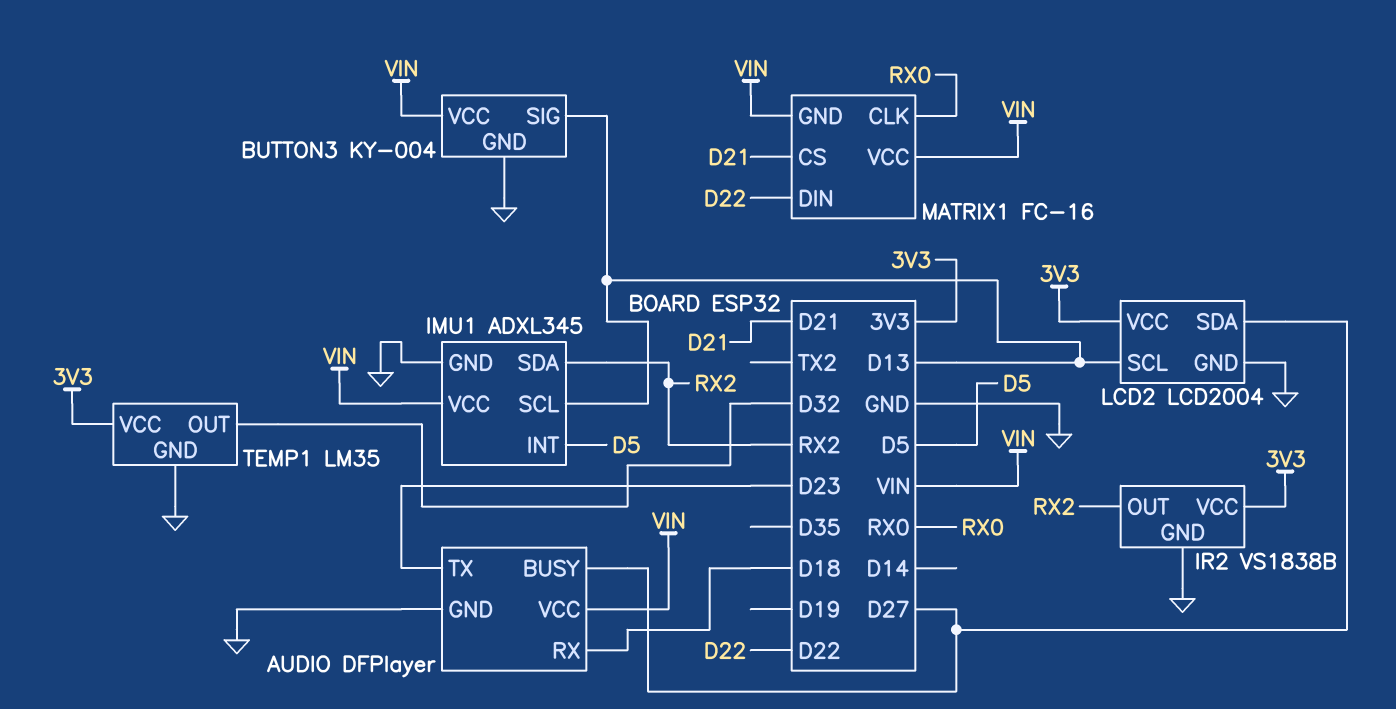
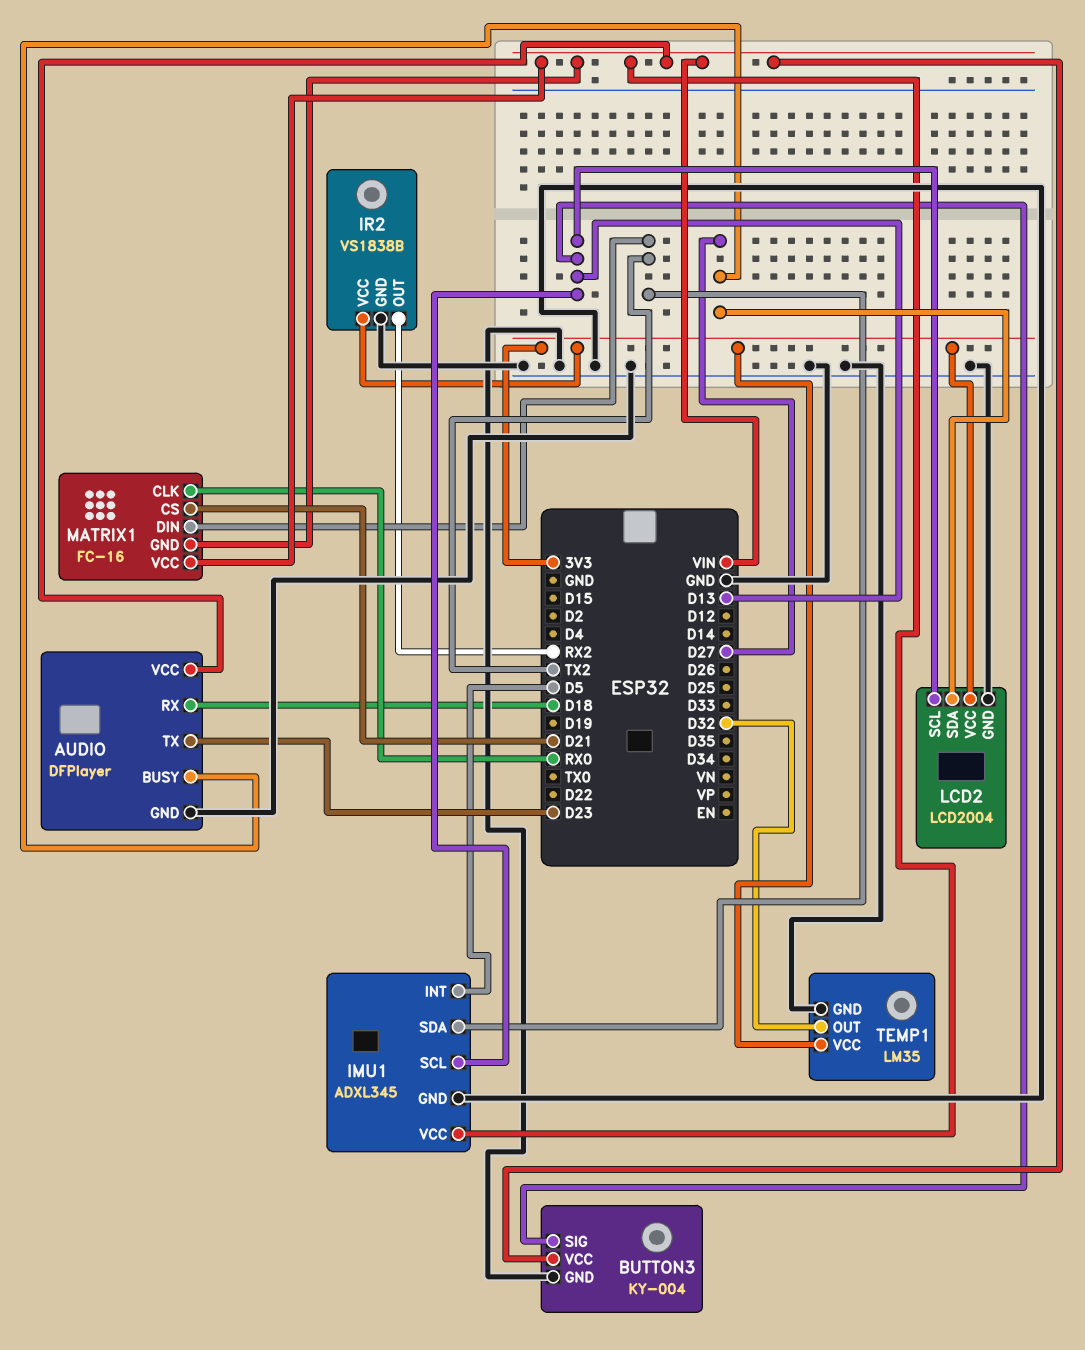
IMU1 pin SDA: RX2 -> TX2
MATRIX1 pin DIN: D22 -> TX2

